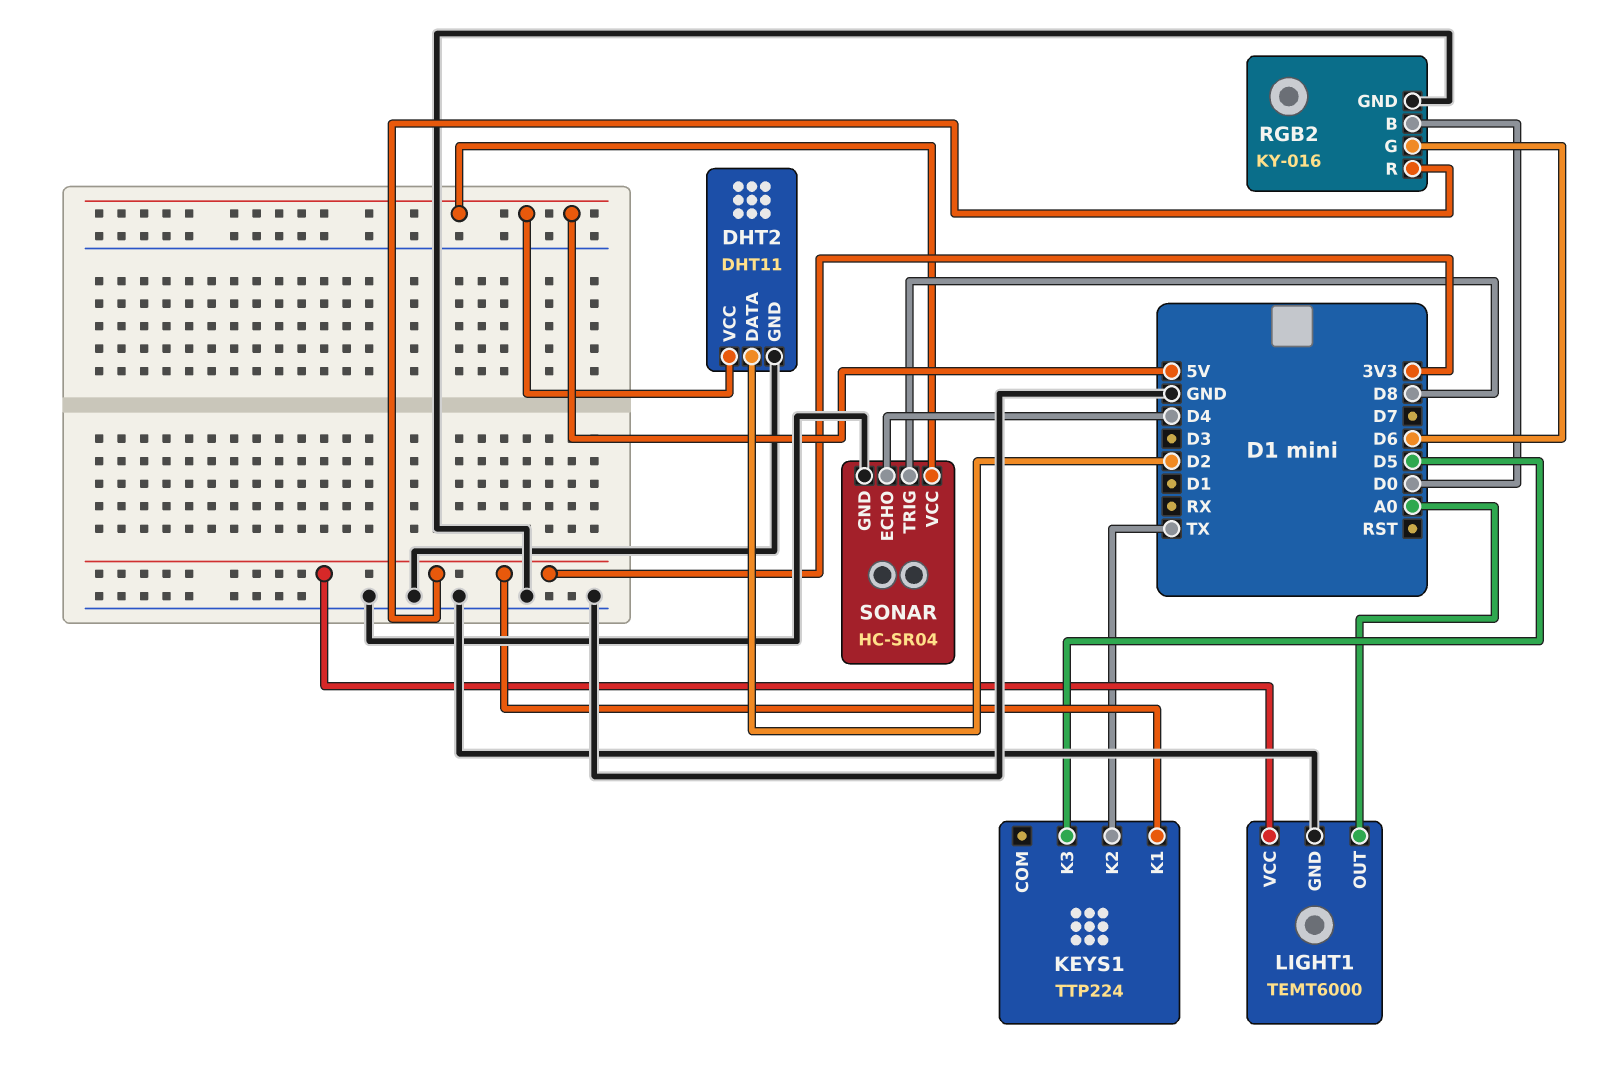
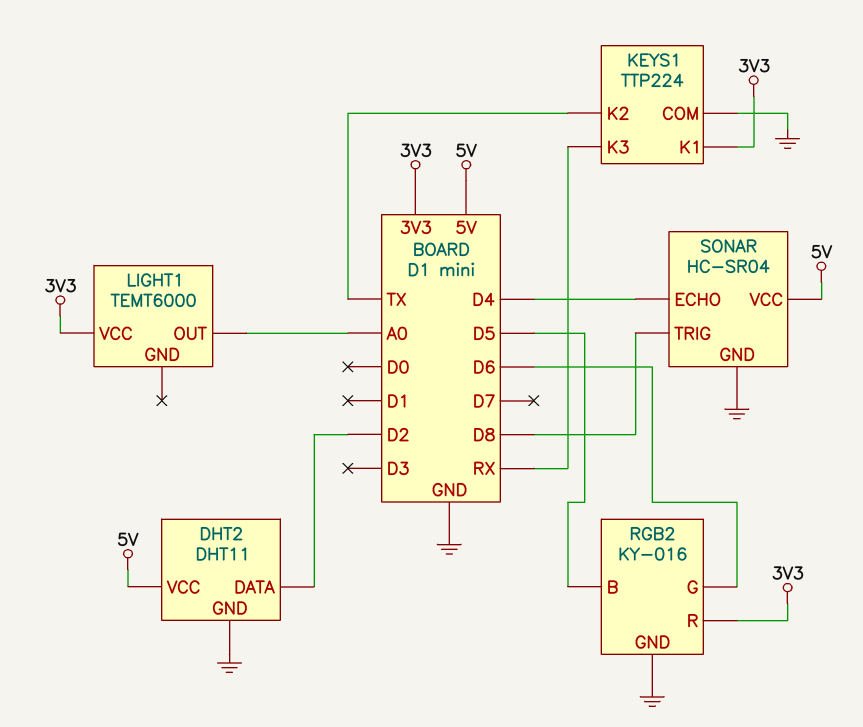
KEYS1 pin COM: none -> GND
KEYS1 pin K3: D5 -> RX
LIGHT1 pin GND: GND -> none
RGB2 pin B: D0 -> D5

